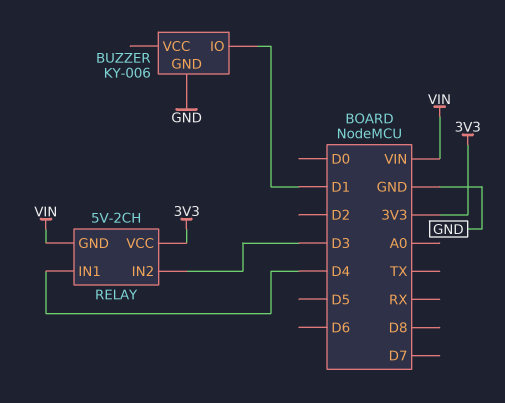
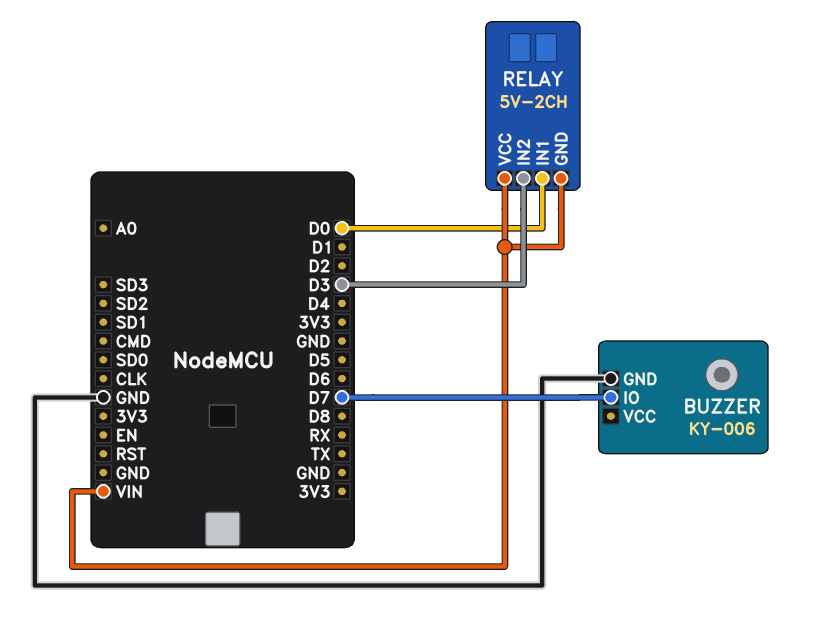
BUZZER pin IO: D1 -> D7
RELAY pin IN1: D4 -> D0
RELAY pin VCC: 3V3 -> VIN

